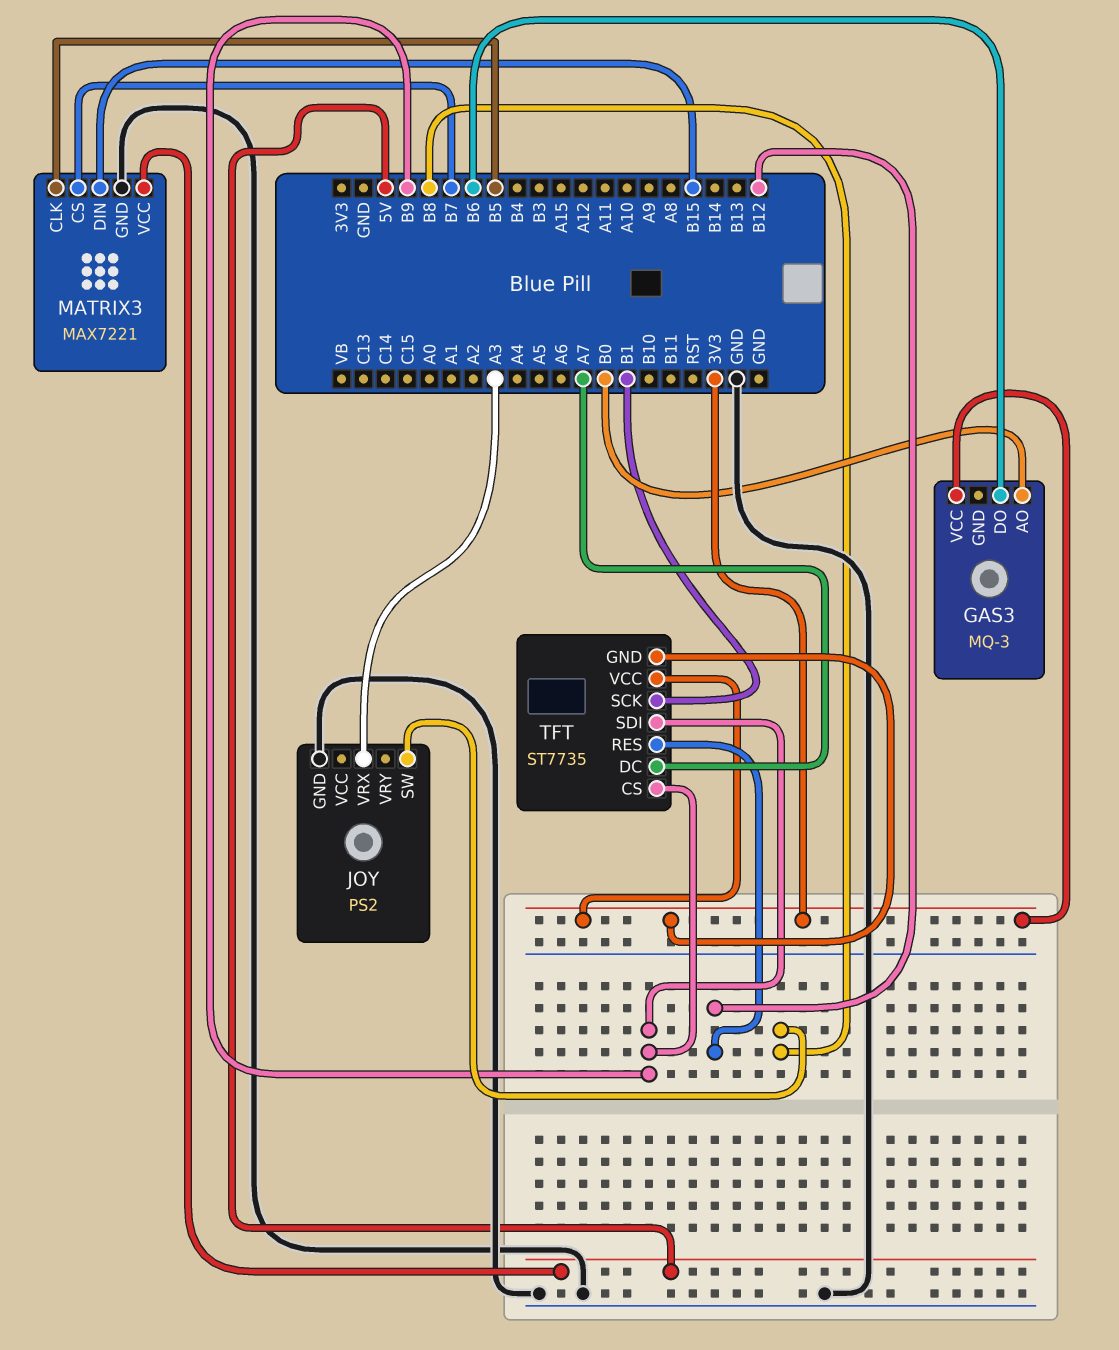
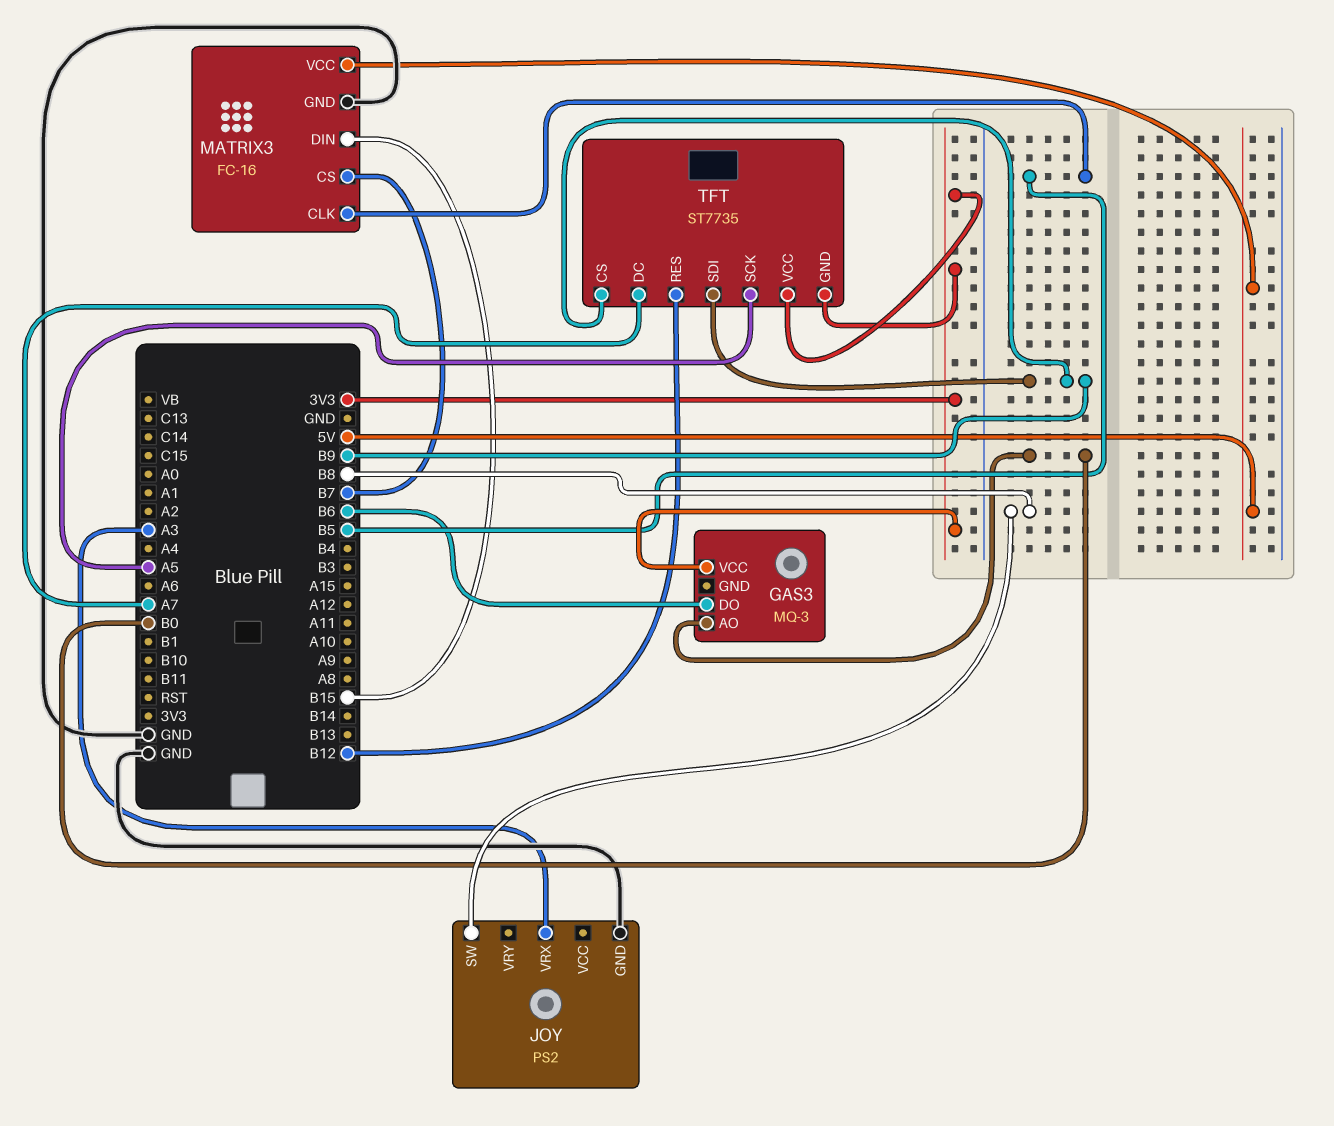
MATRIX3: MAX7221 -> FC-16
TFT pin SCK: B1 -> A5

